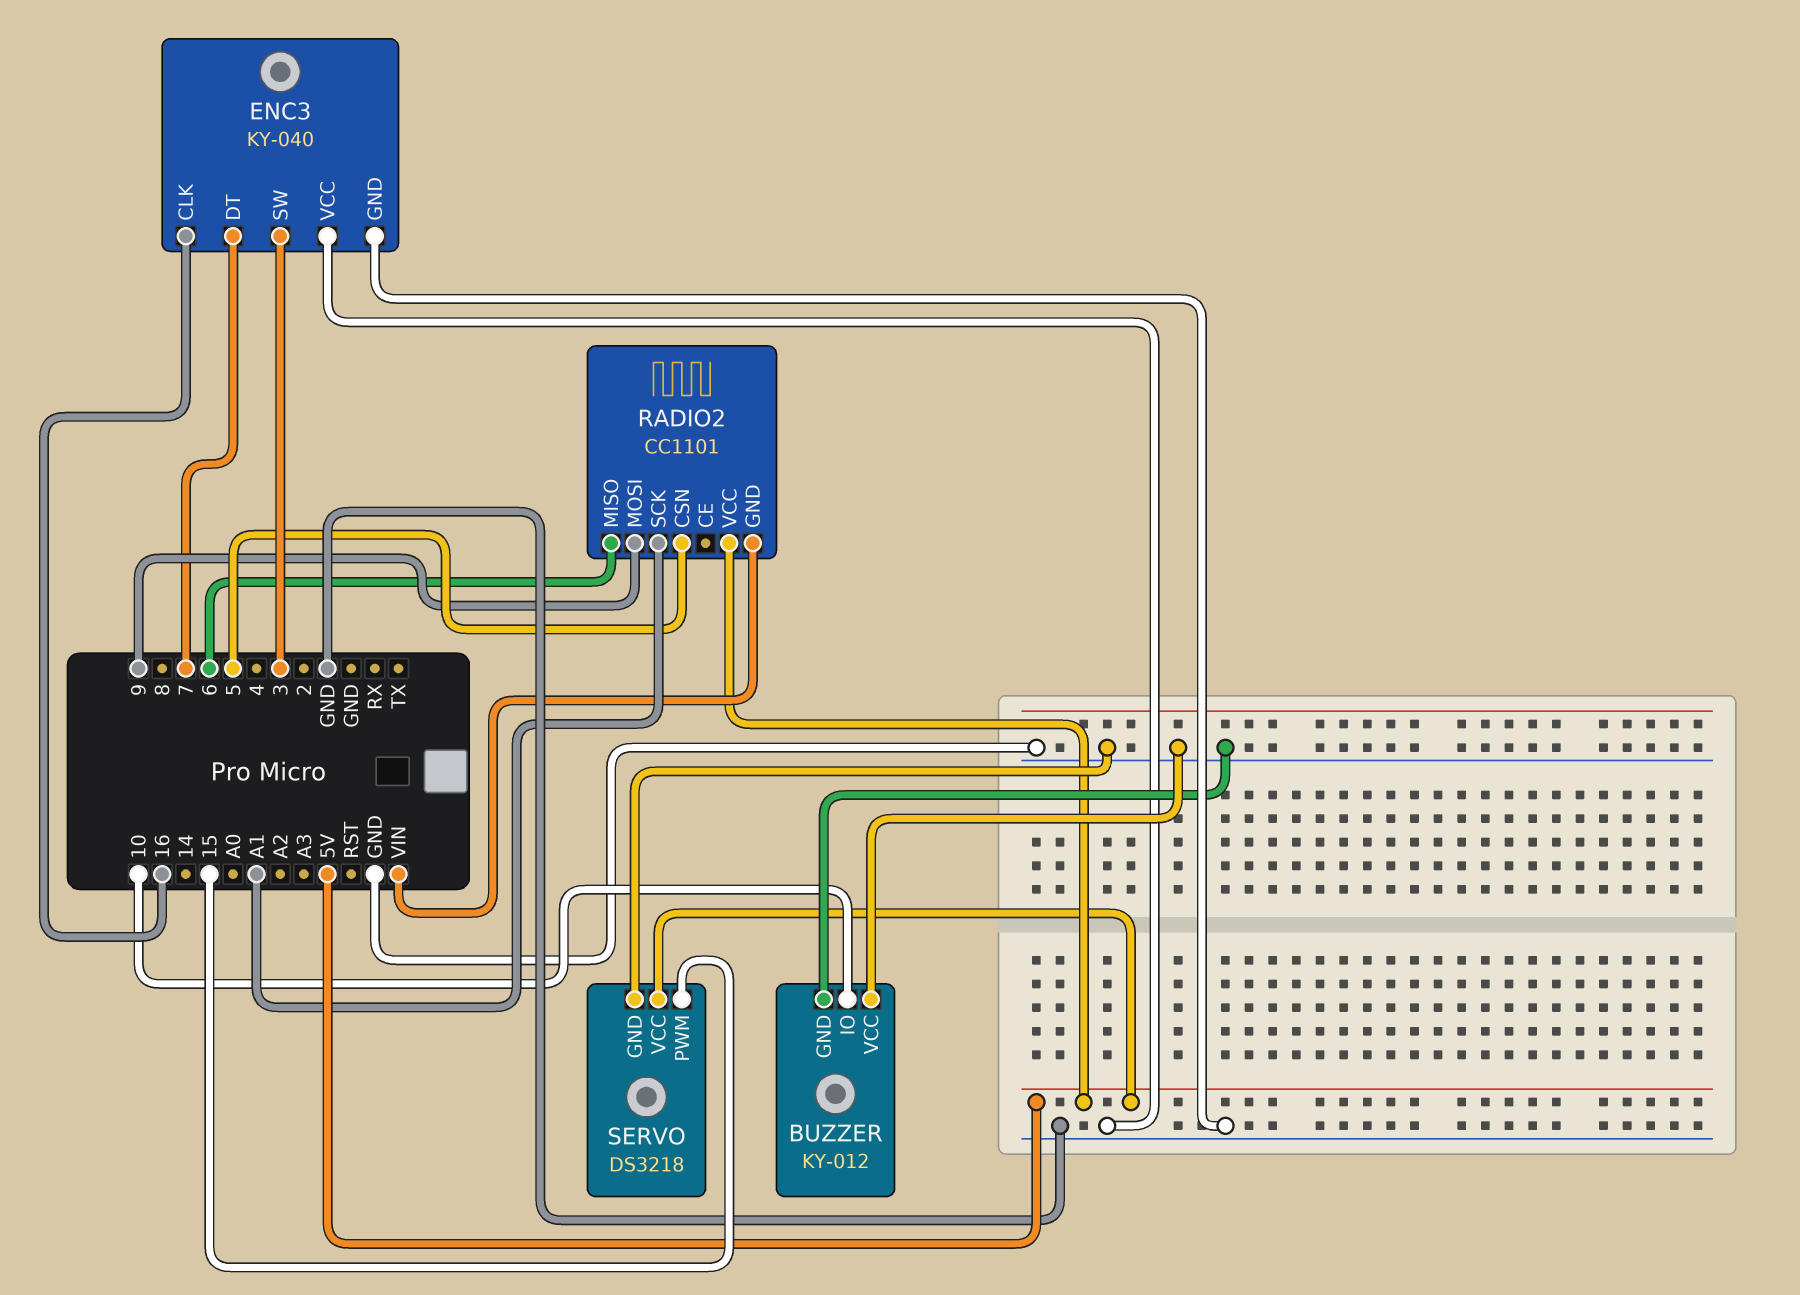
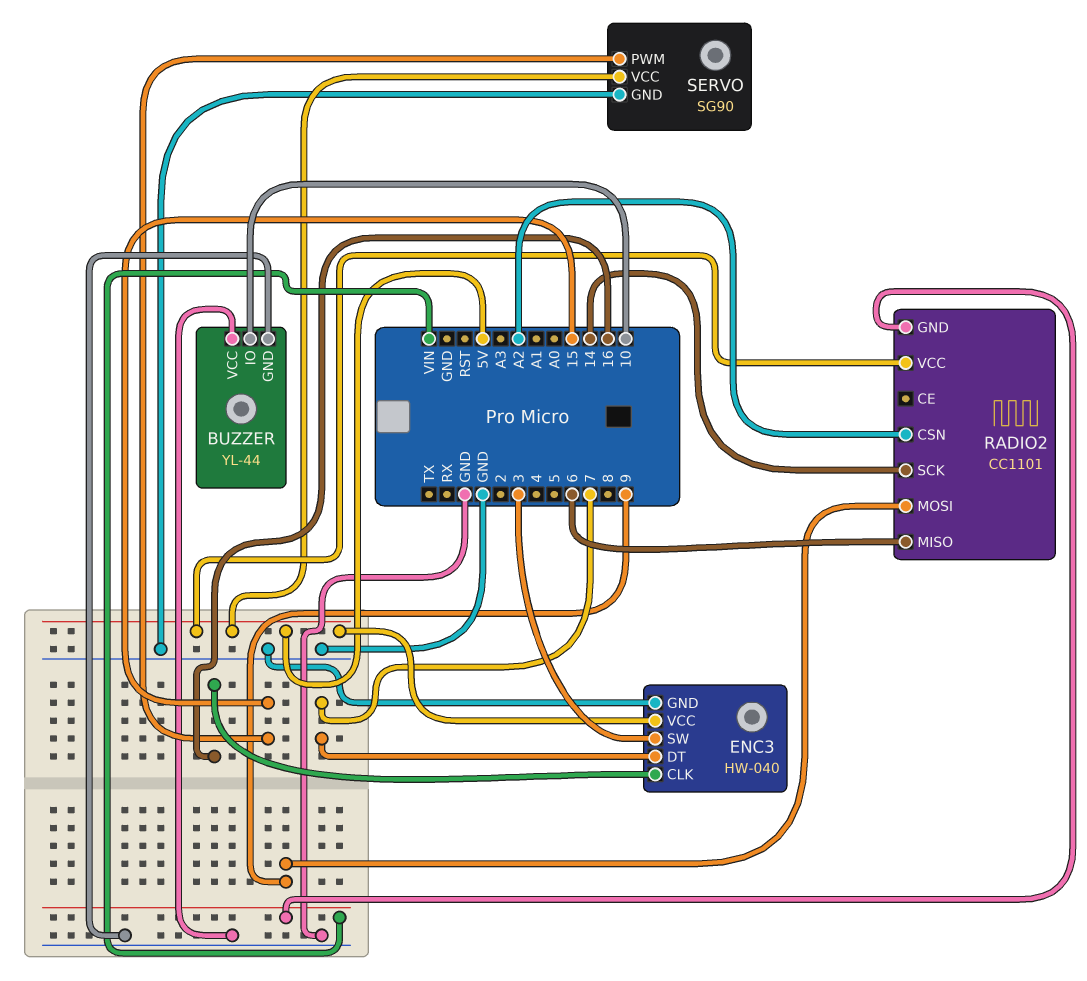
BUZZER: KY-012 -> YL-44
ENC3: KY-040 -> HW-040
ENC3 pin VCC: GND -> 5V
RADIO2 pin CSN: 5 -> A2
RADIO2 pin SCK: A1 -> 14
SERVO: DS3218 -> SG90

